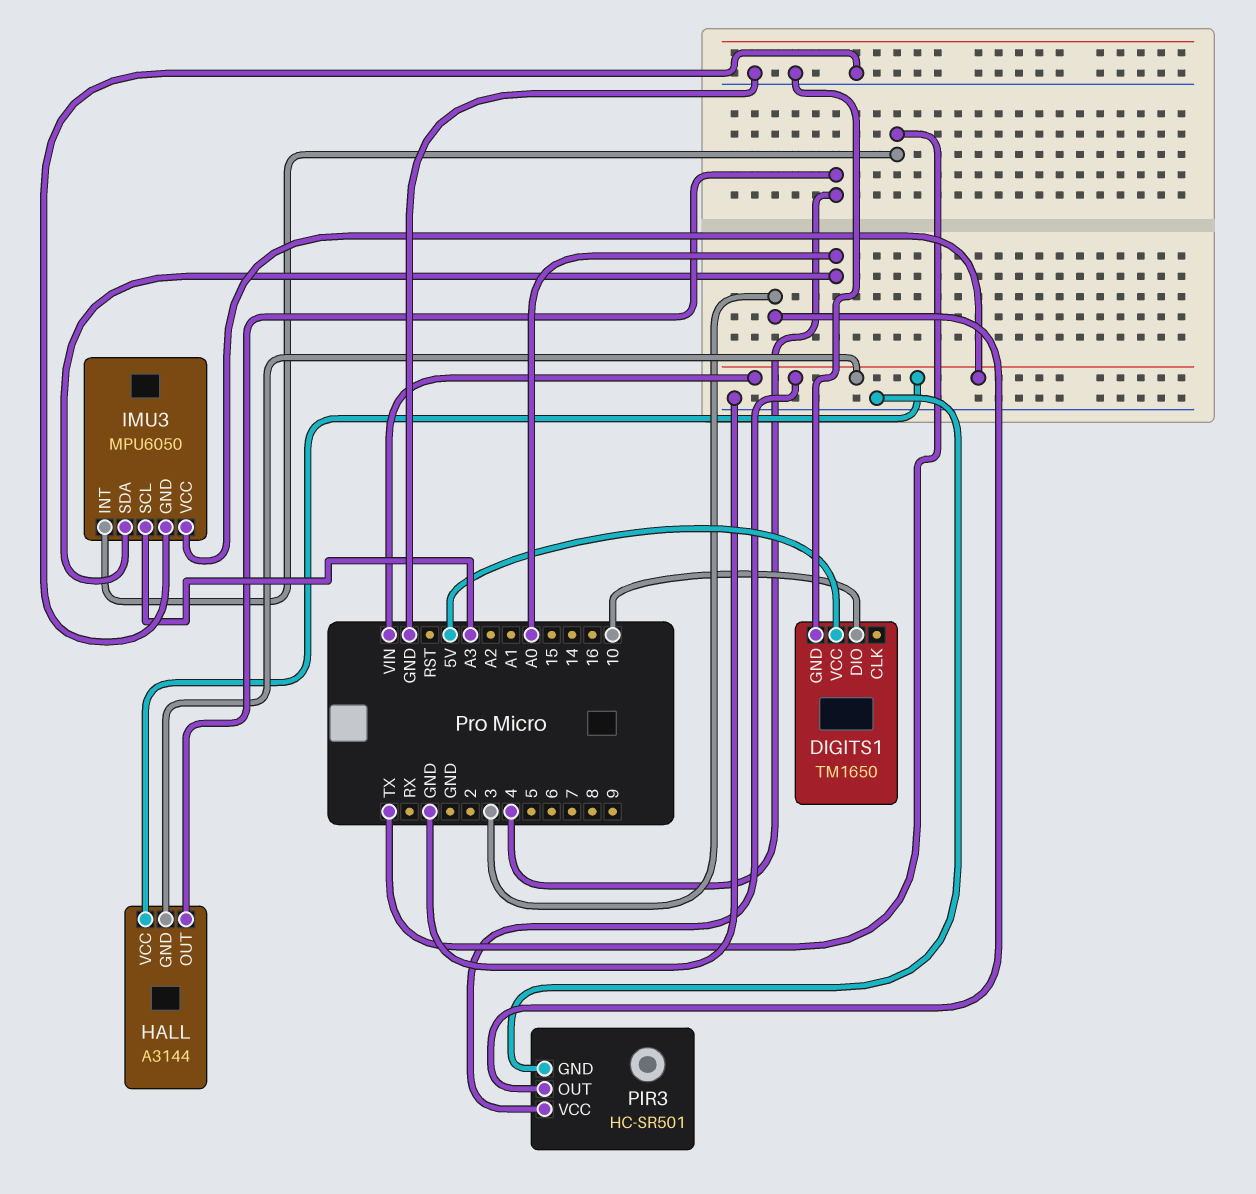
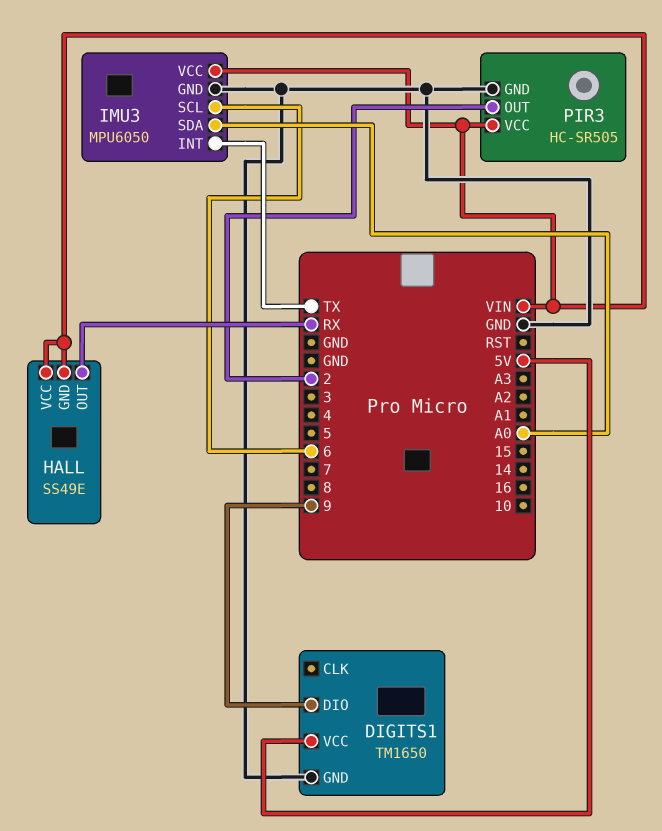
DIGITS1 pin DIO: 10 -> 9
HALL: A3144 -> SS49E
HALL pin OUT: 4 -> RX
IMU3 pin SCL: A3 -> 6
PIR3: HC-SR501 -> HC-SR505
PIR3 pin OUT: 3 -> 2

